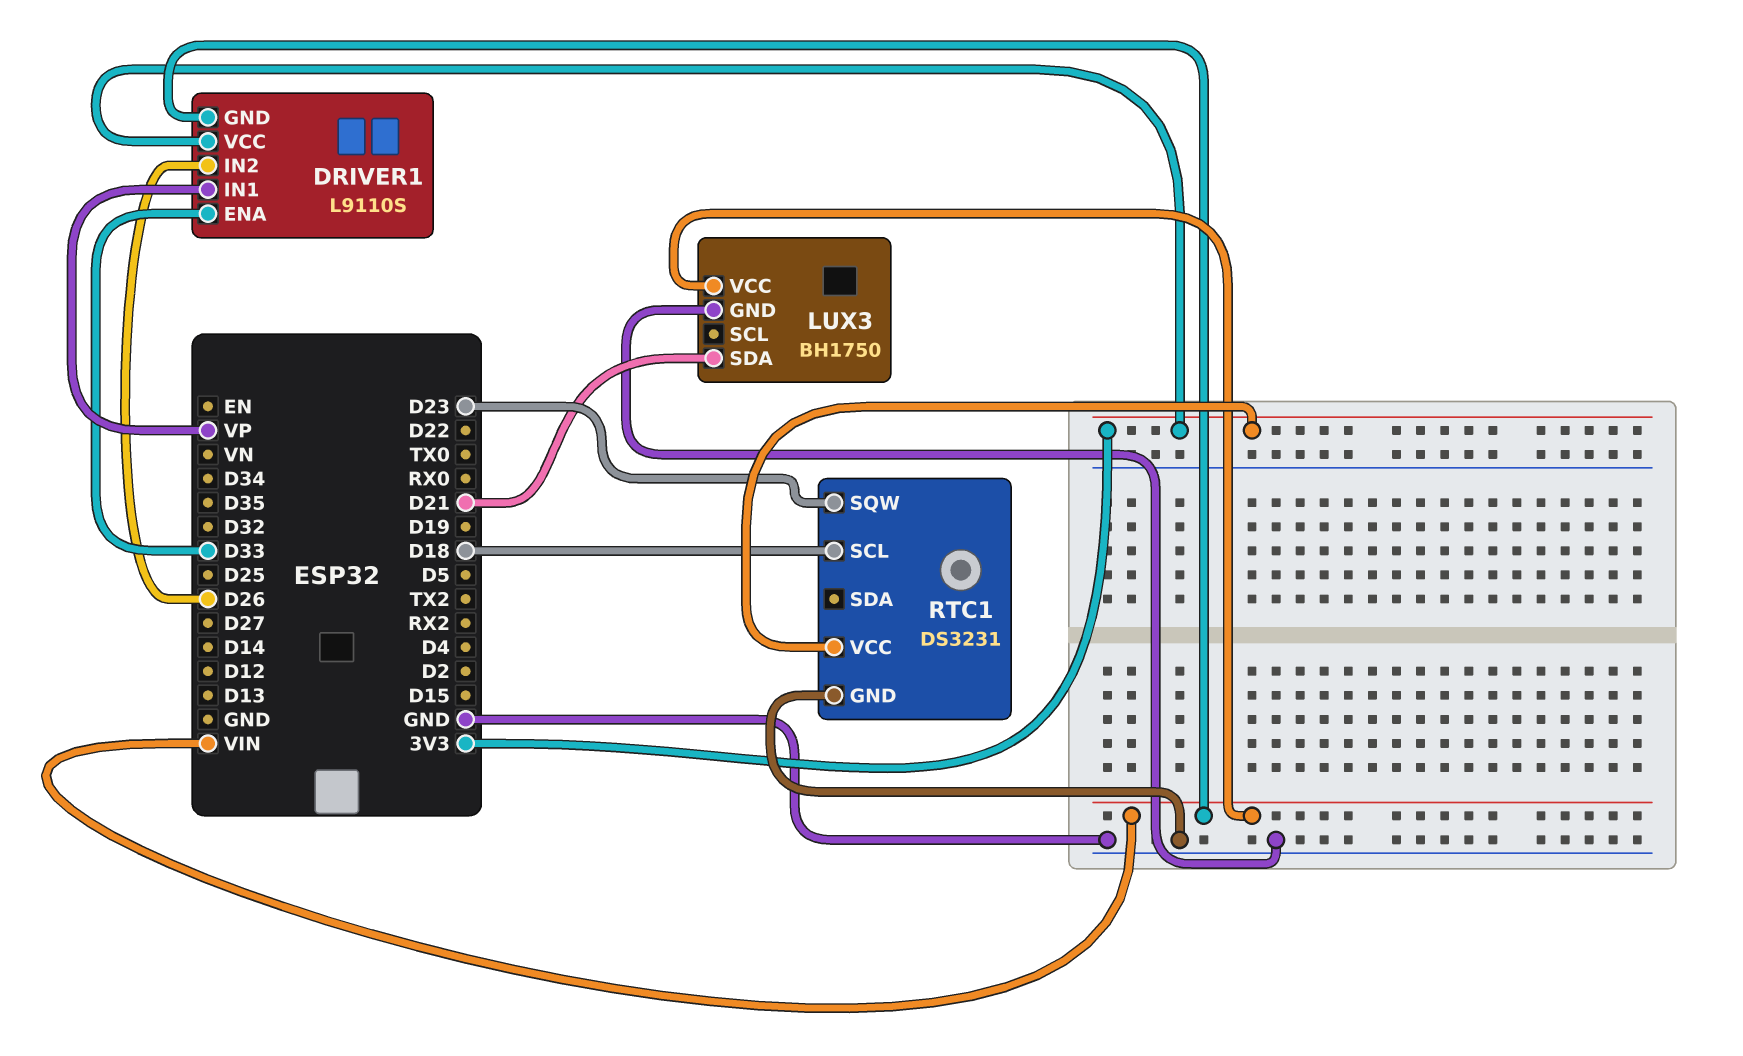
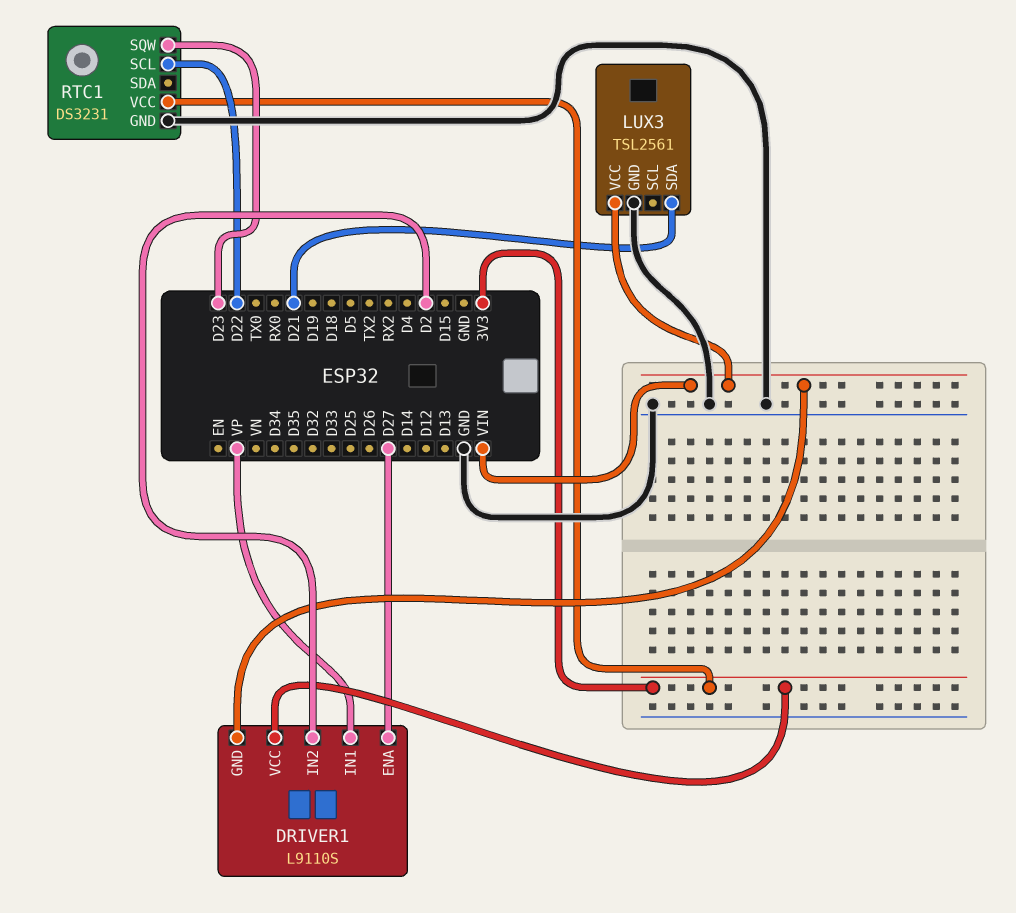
DRIVER1 pin ENA: D33 -> D27
DRIVER1 pin IN2: D26 -> D2
LUX3: BH1750 -> TSL2561
RTC1 pin SCL: D18 -> D22

